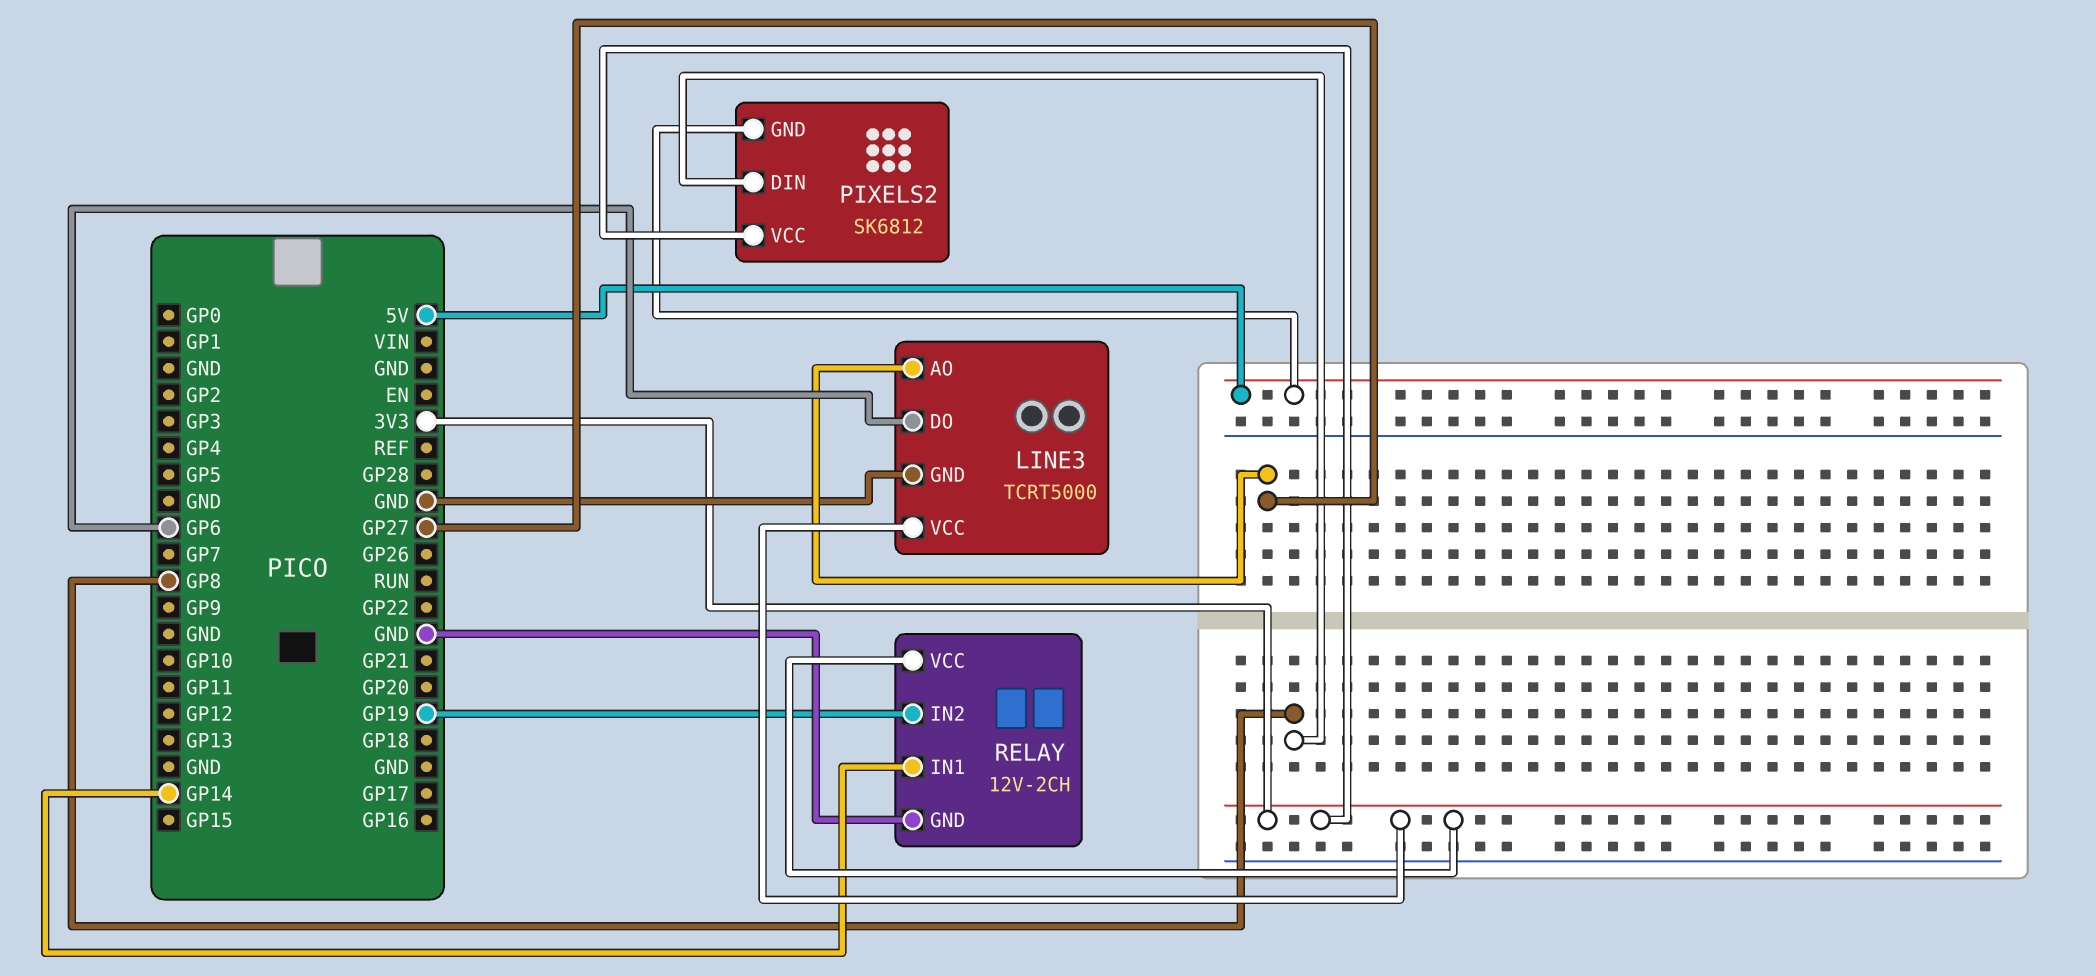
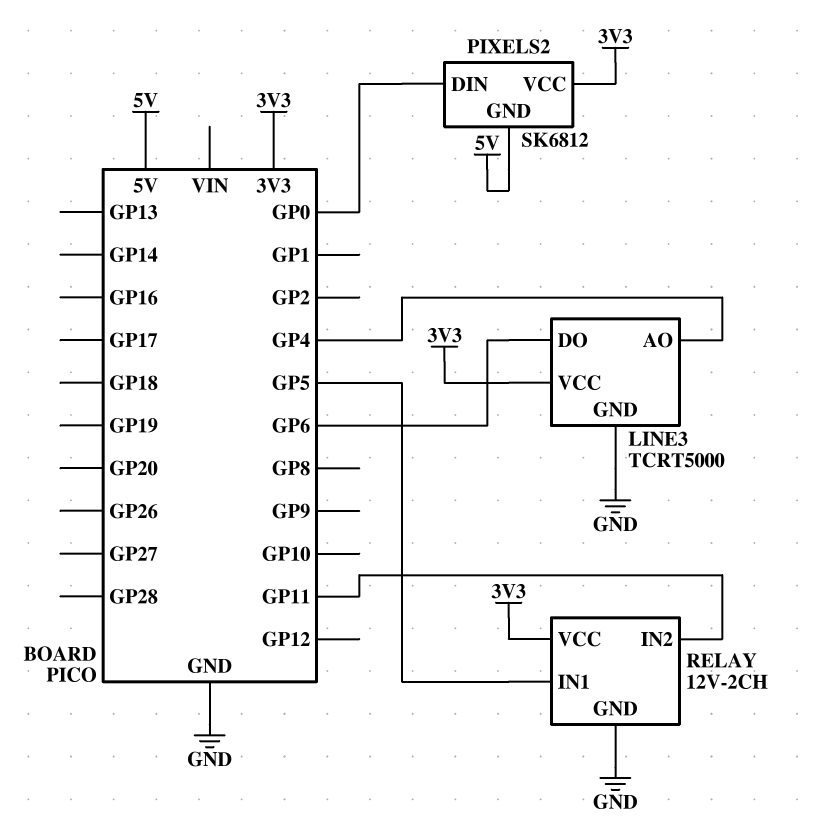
LINE3 pin AO: GP27 -> GP4
PIXELS2 pin DIN: GP8 -> GP0
RELAY pin IN1: GP14 -> GP5
RELAY pin IN2: GP19 -> GP11

